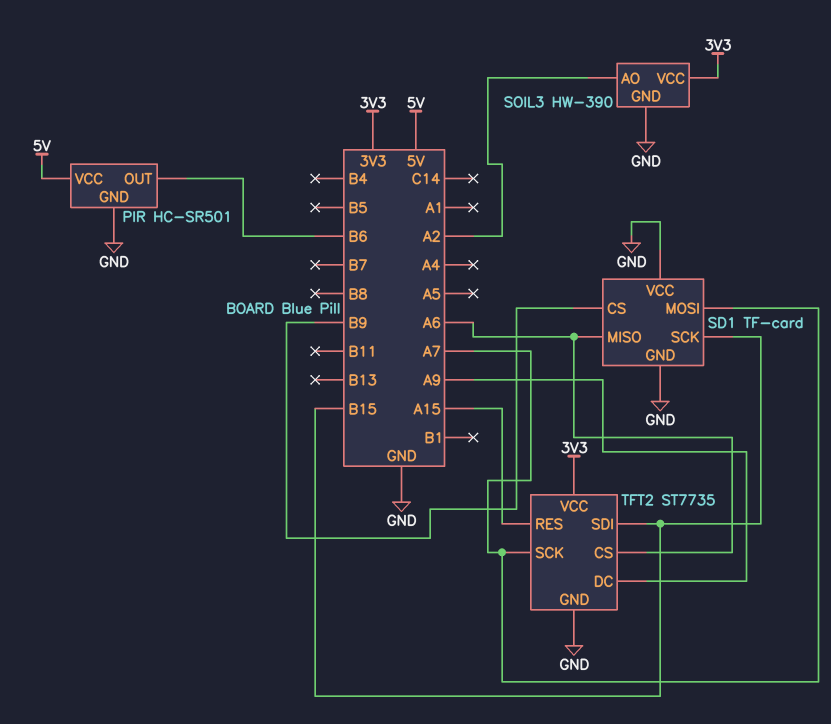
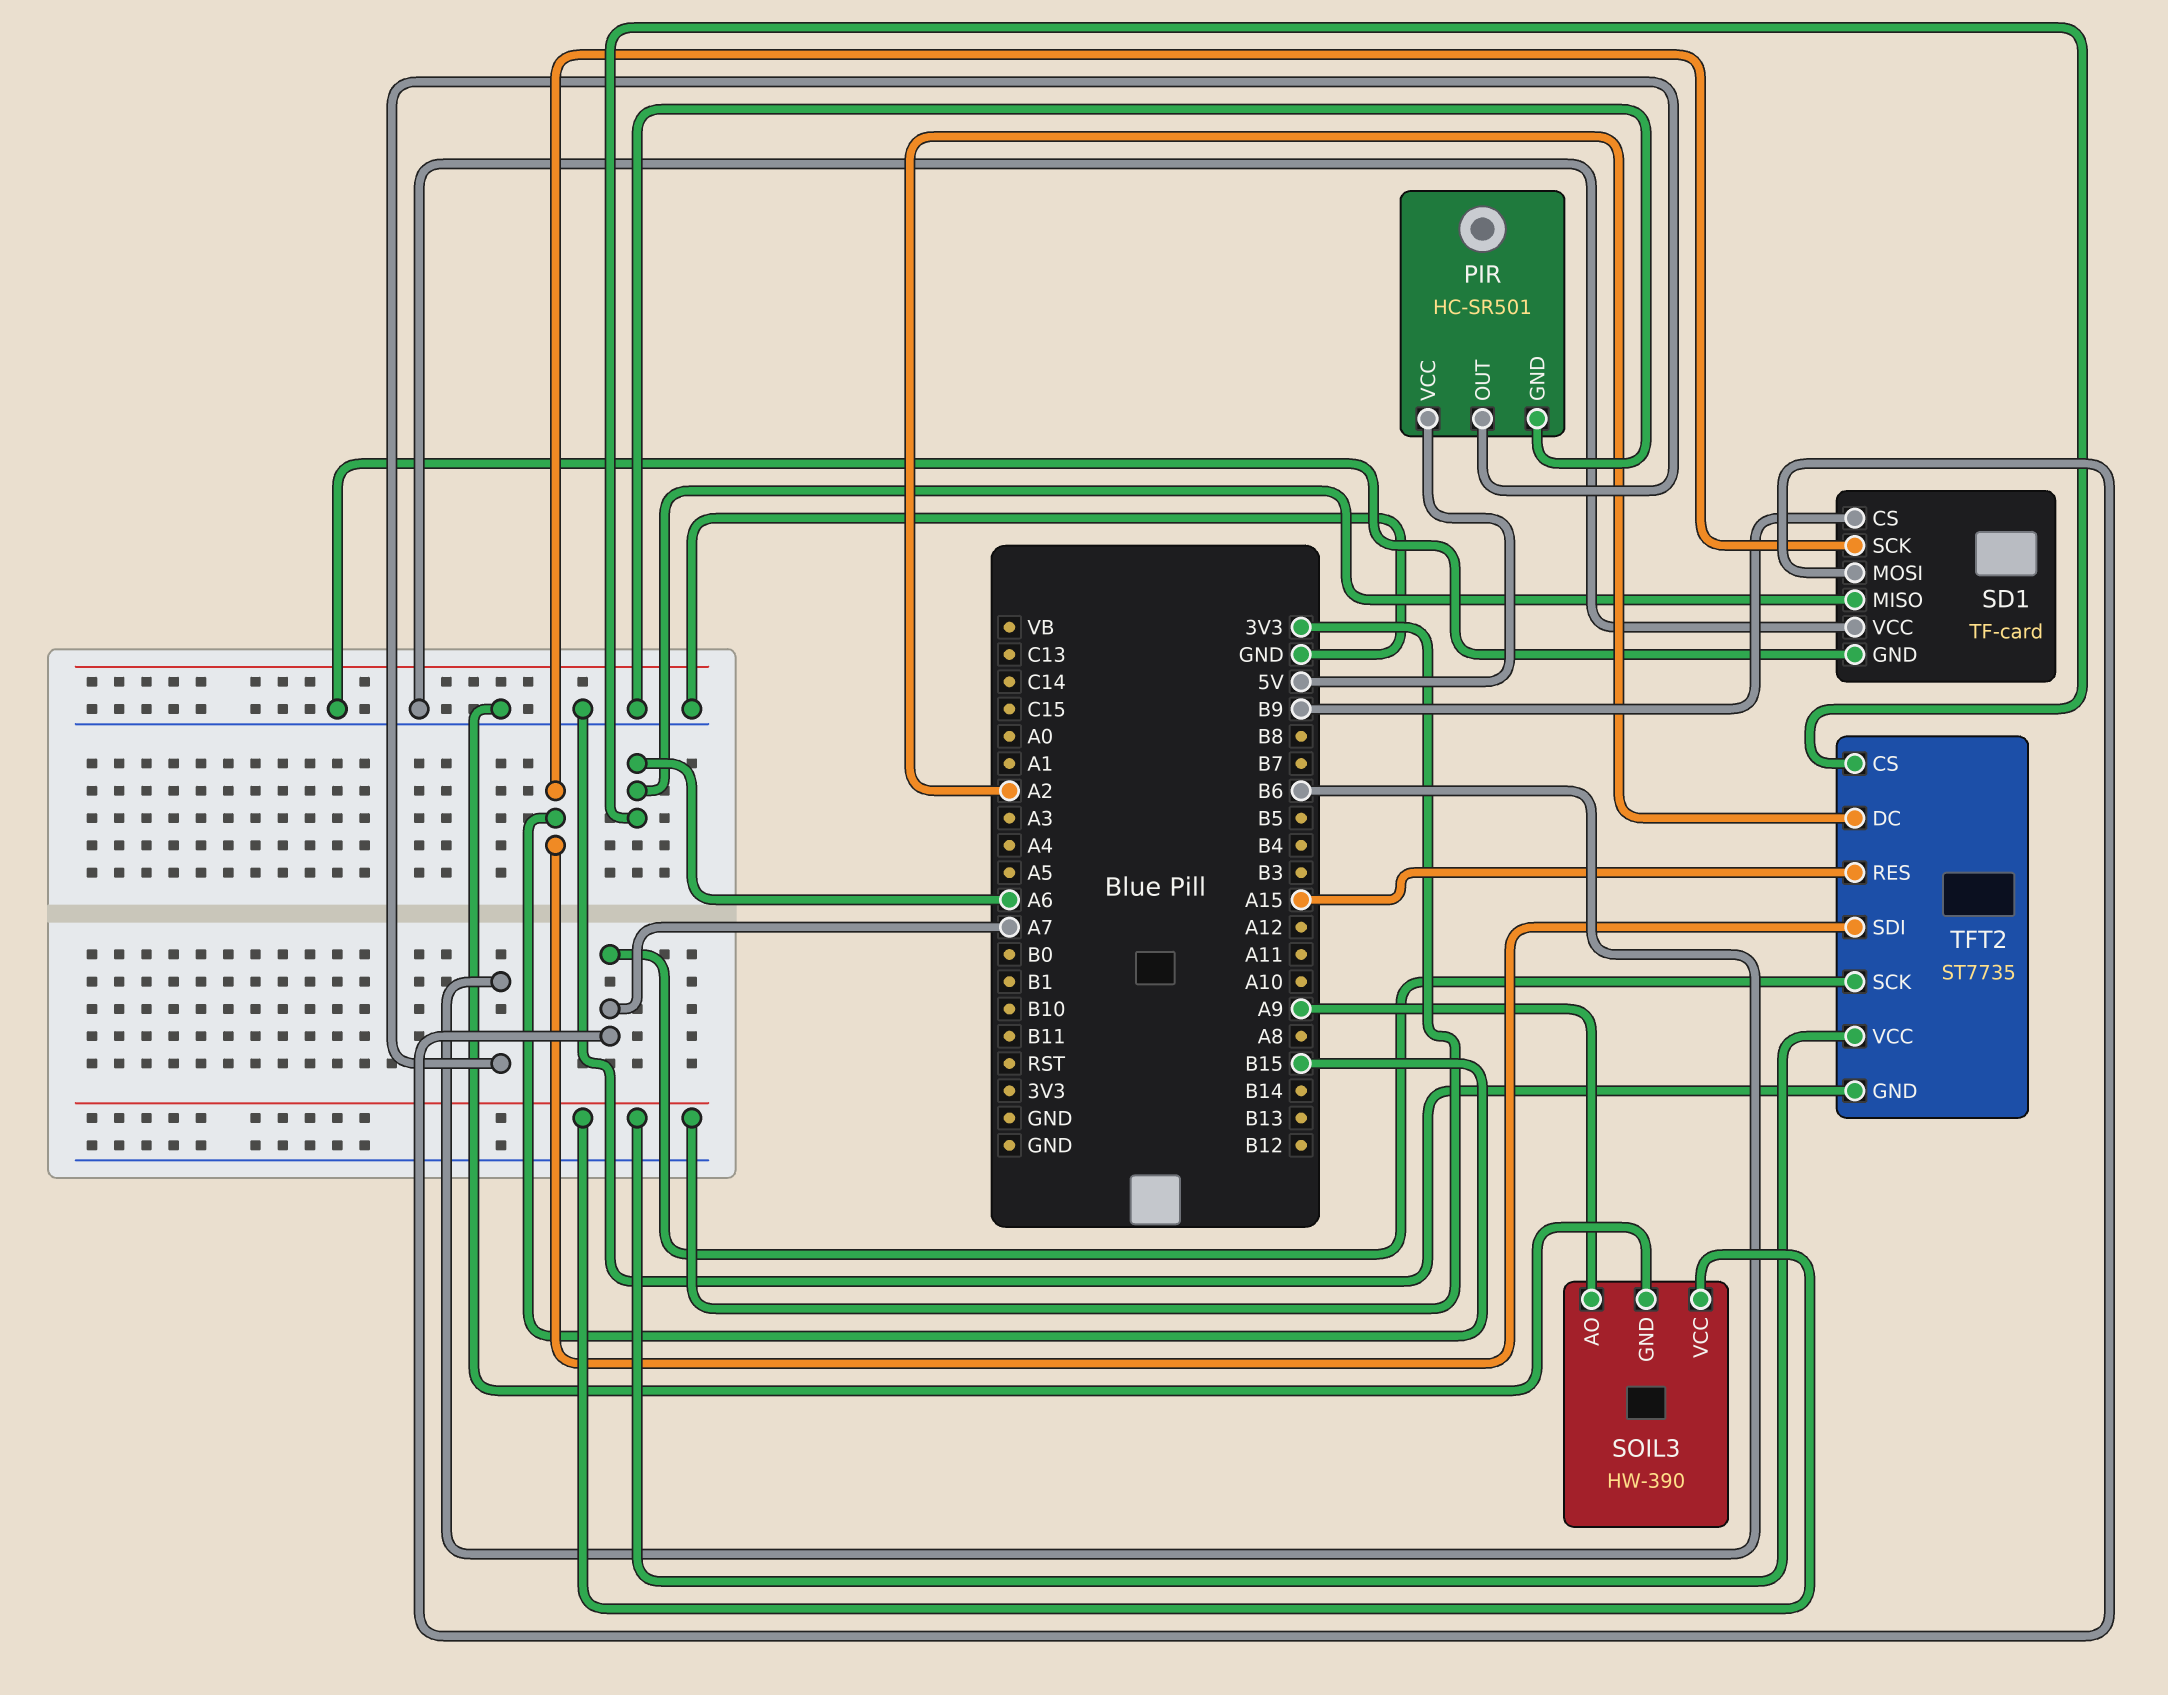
SOIL3 pin AO: A2 -> A9
TFT2 pin DC: A9 -> A2

